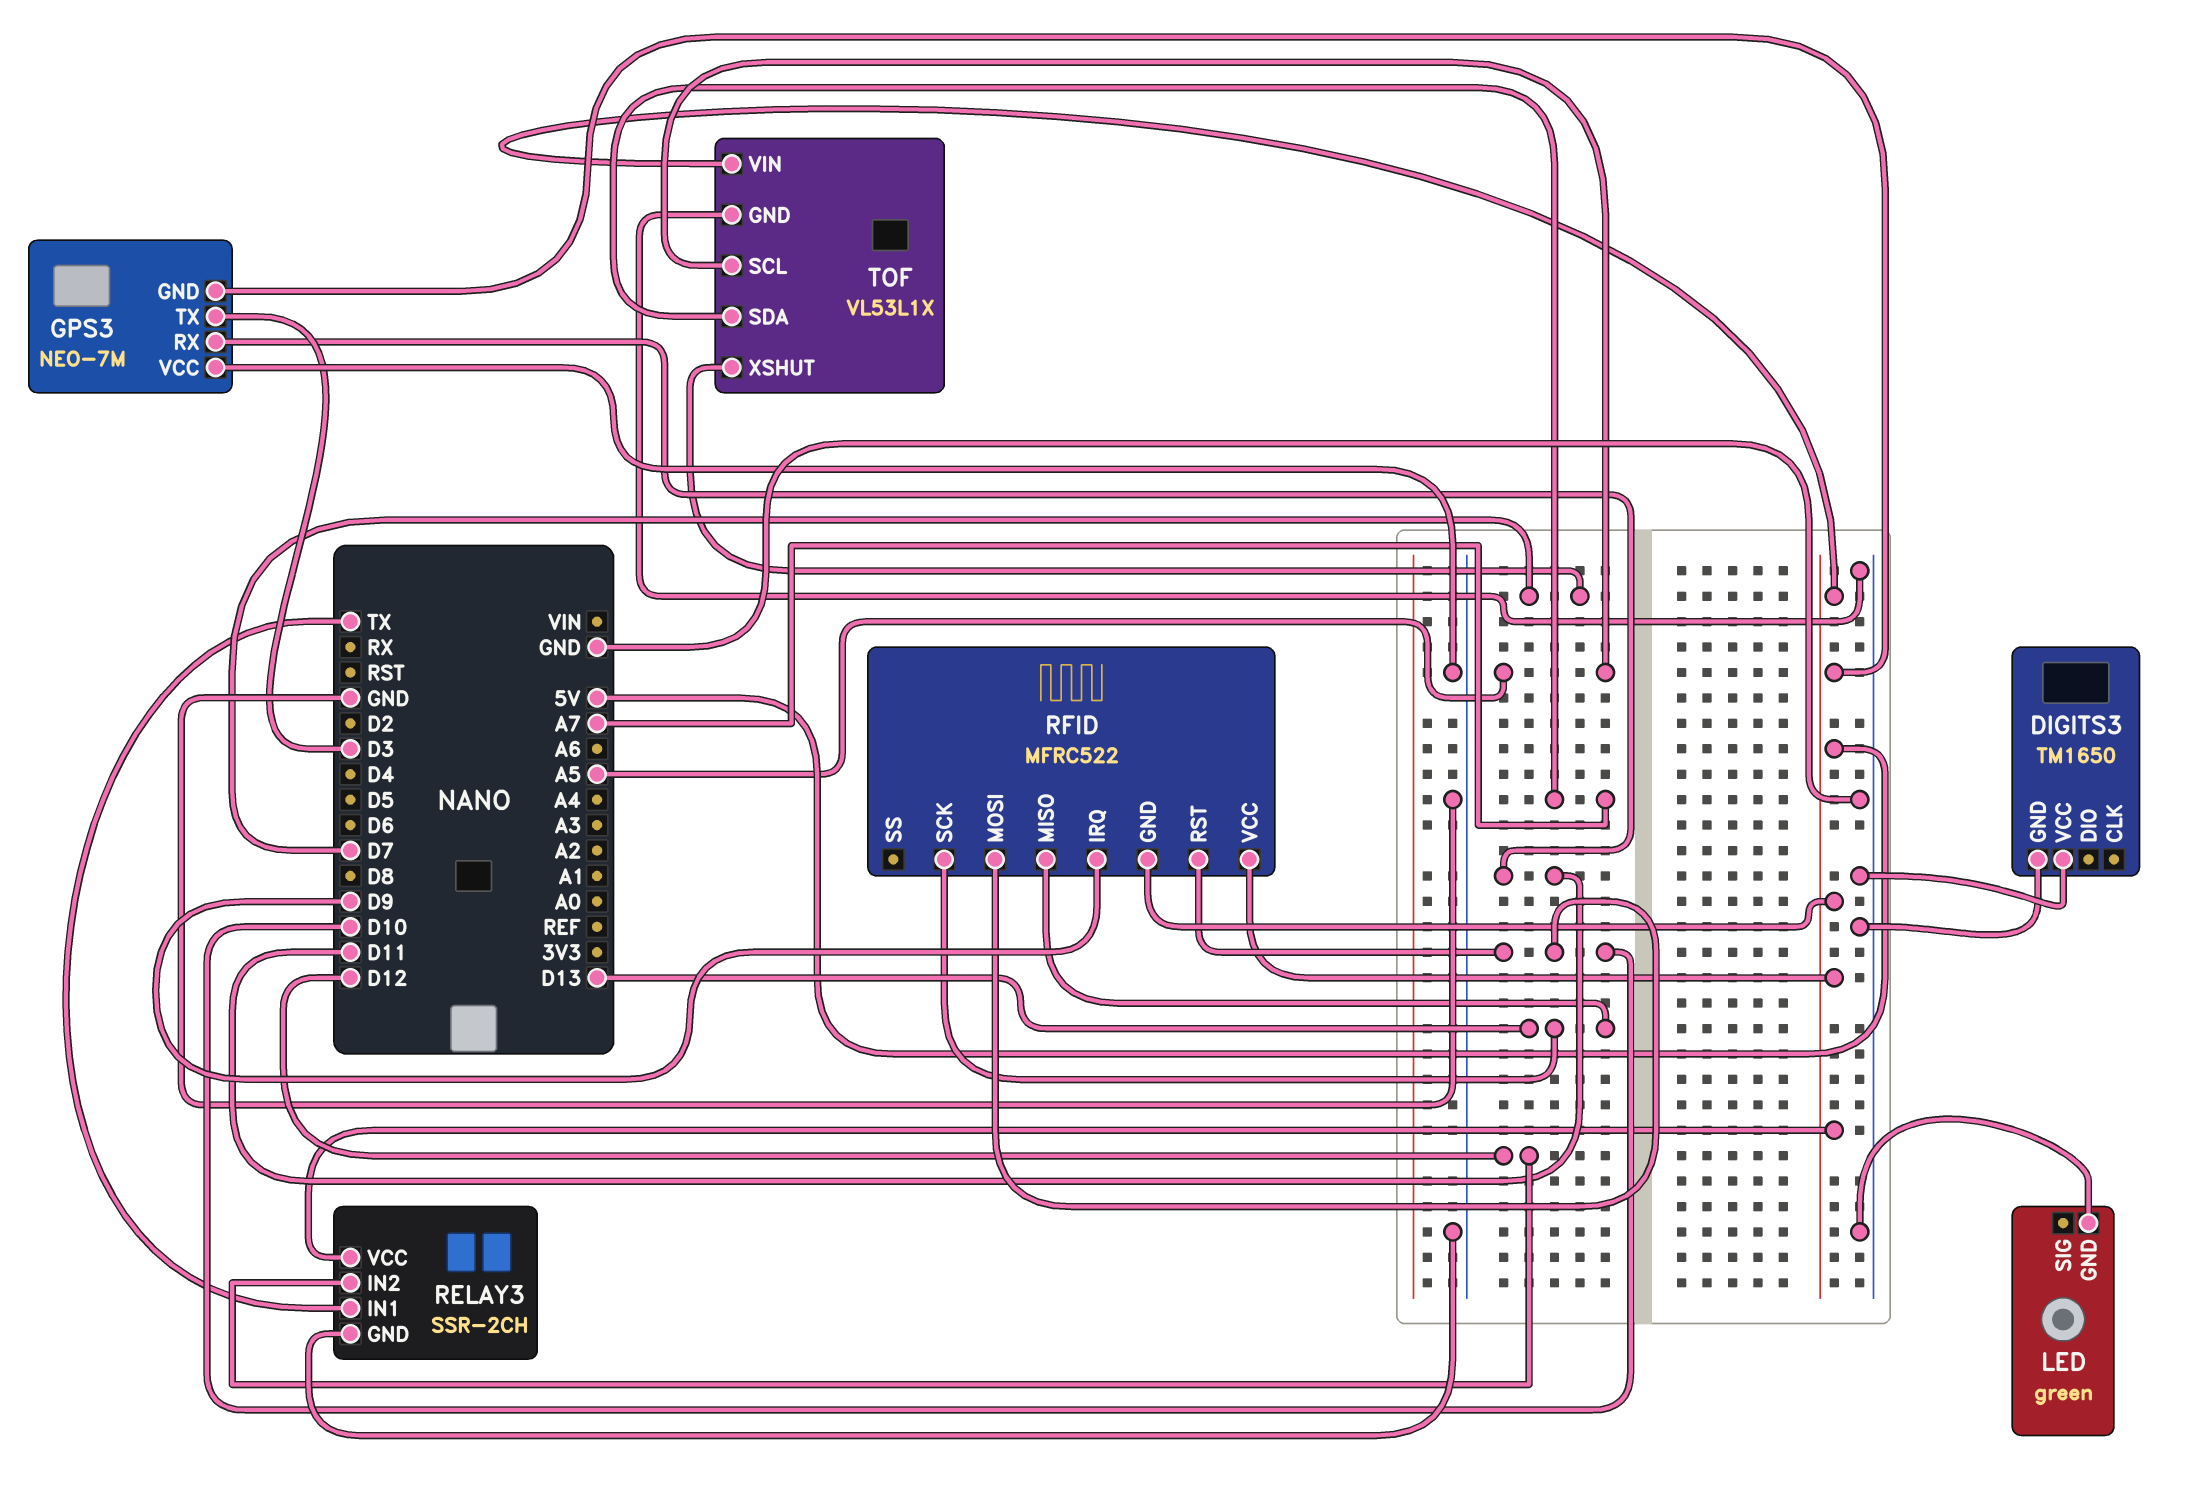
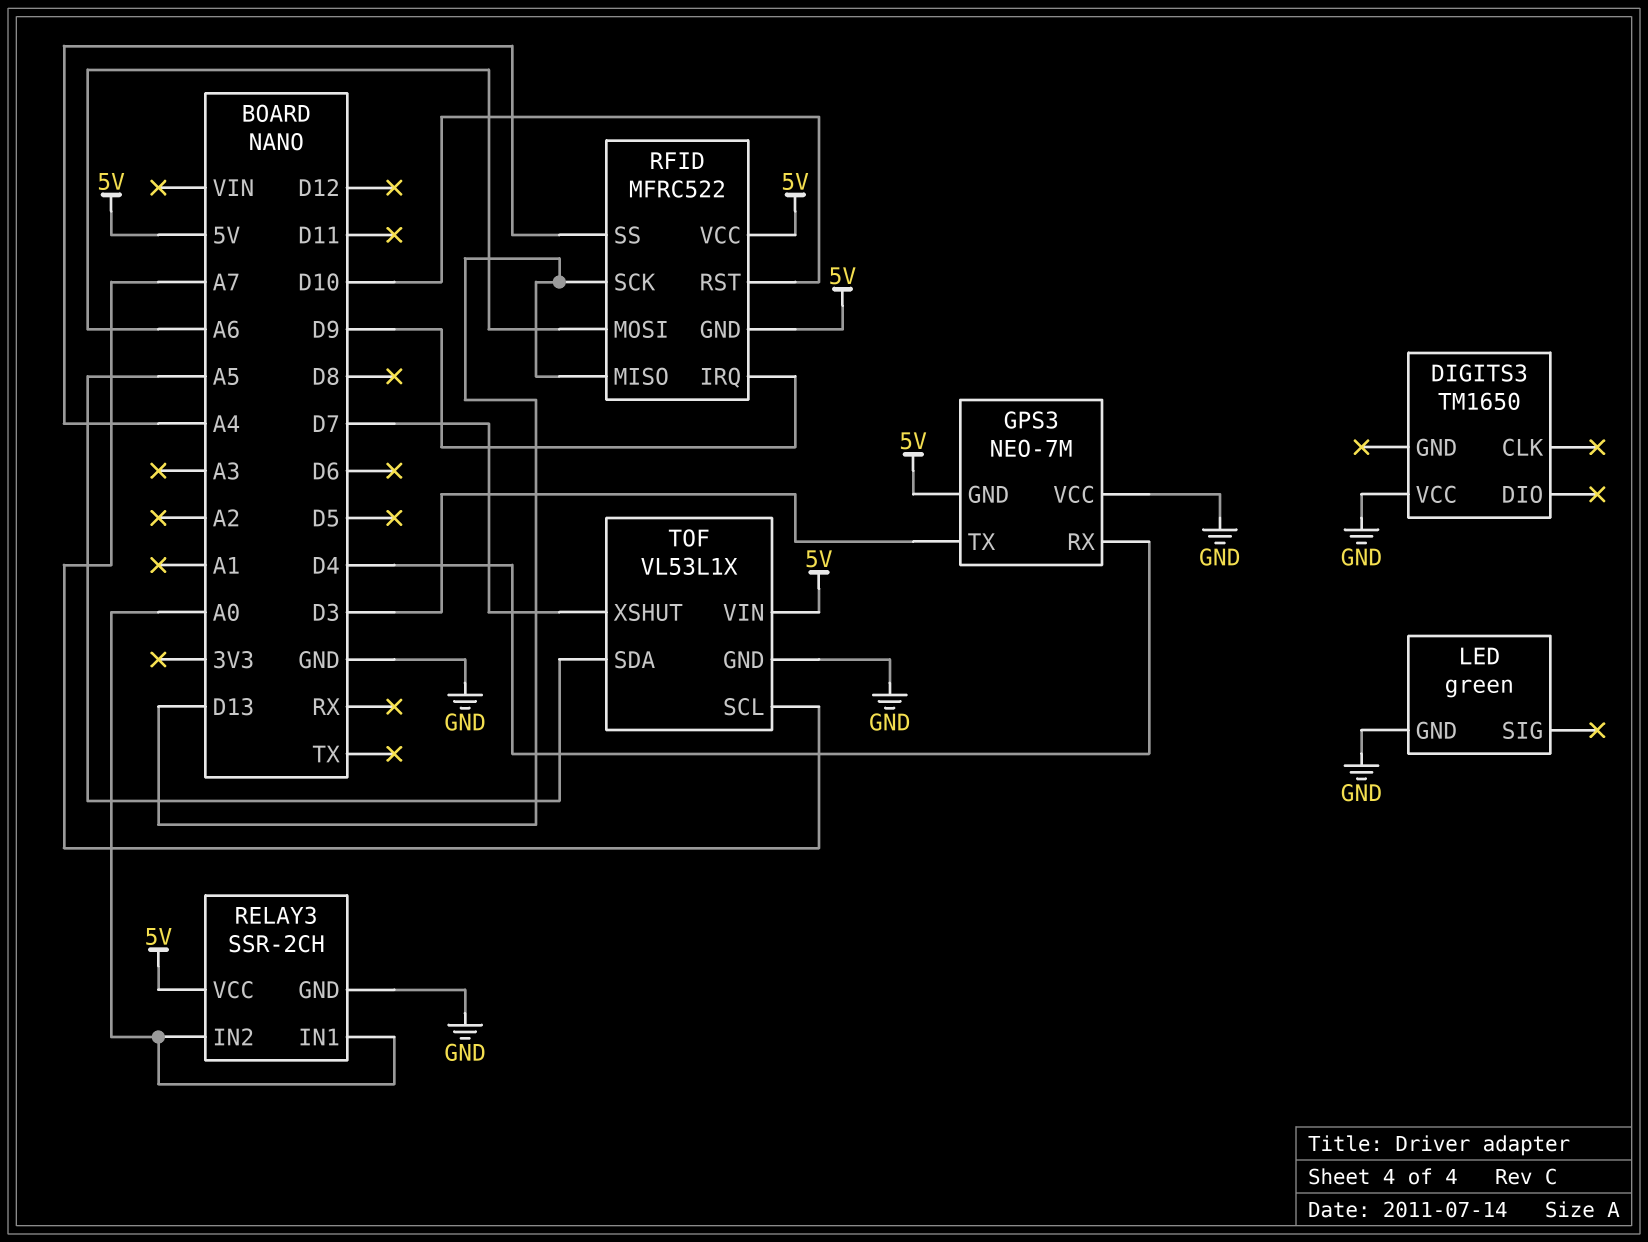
DIGITS3 pin GND: GND -> none
GPS3 pin RX: D11 -> D4
RELAY3 pin IN1: TX -> A0
RELAY3 pin IN2: D12 -> A0
RFID pin MOSI: D10 -> A6
RFID pin SS: none -> A4
TOF pin SCL: A5 -> A7
TOF pin SDA: A7 -> A5

